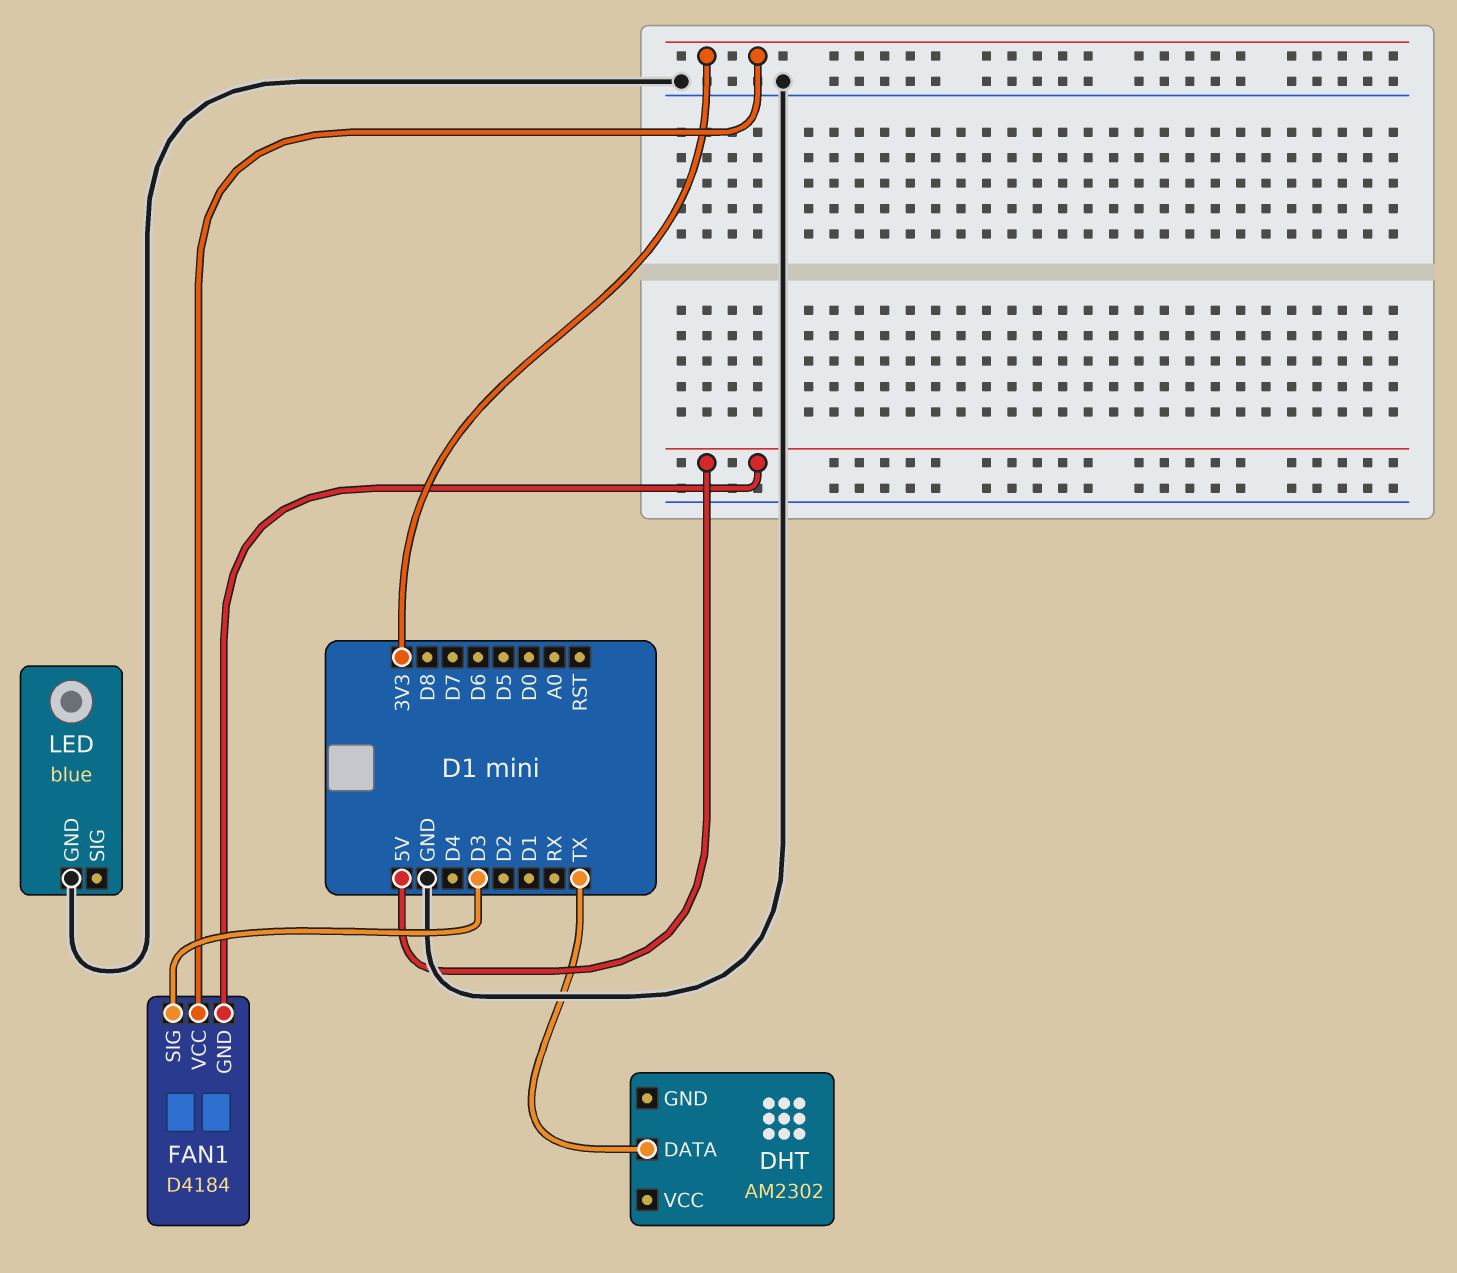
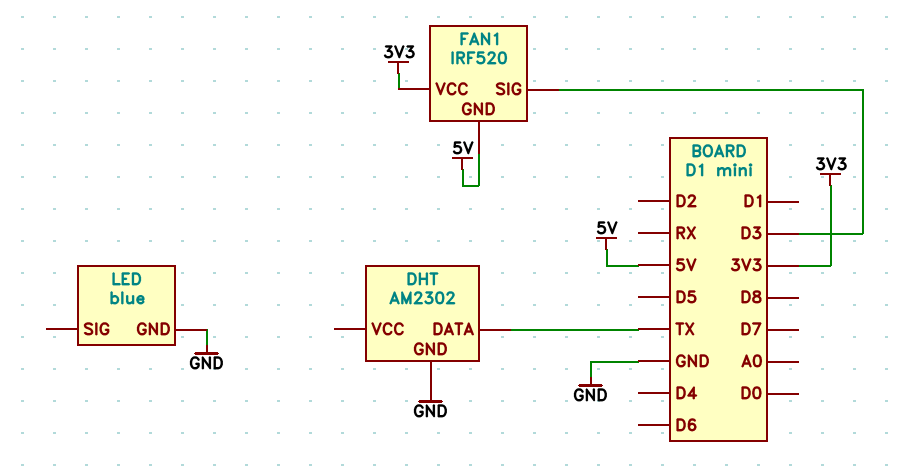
DHT pin GND: none -> GND
FAN1: D4184 -> IRF520

